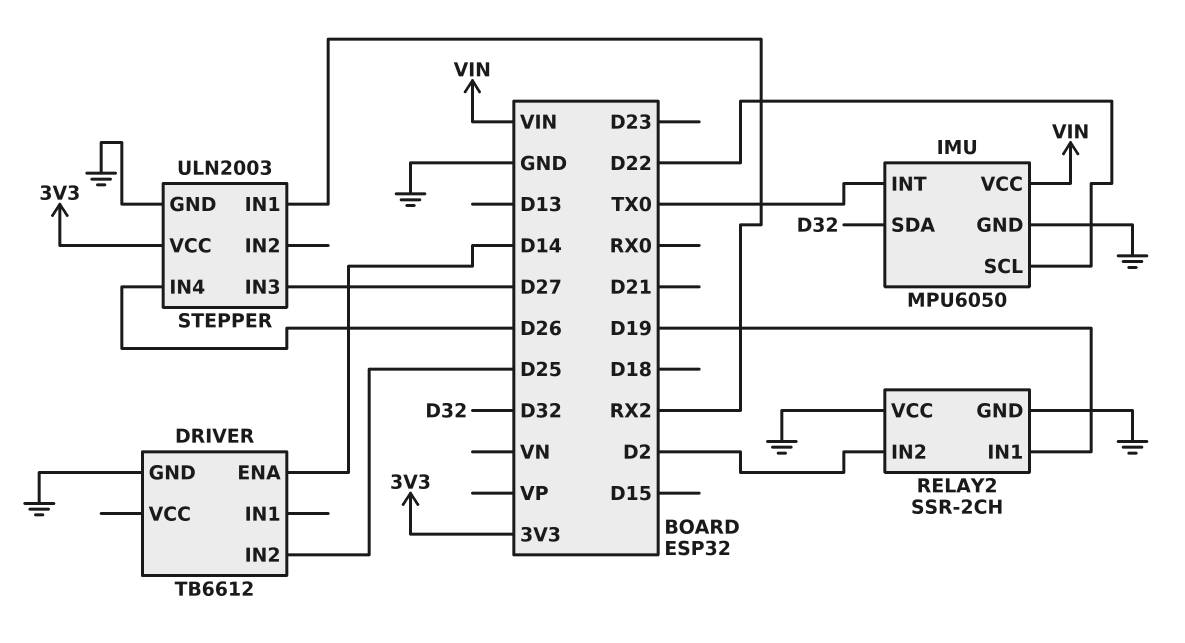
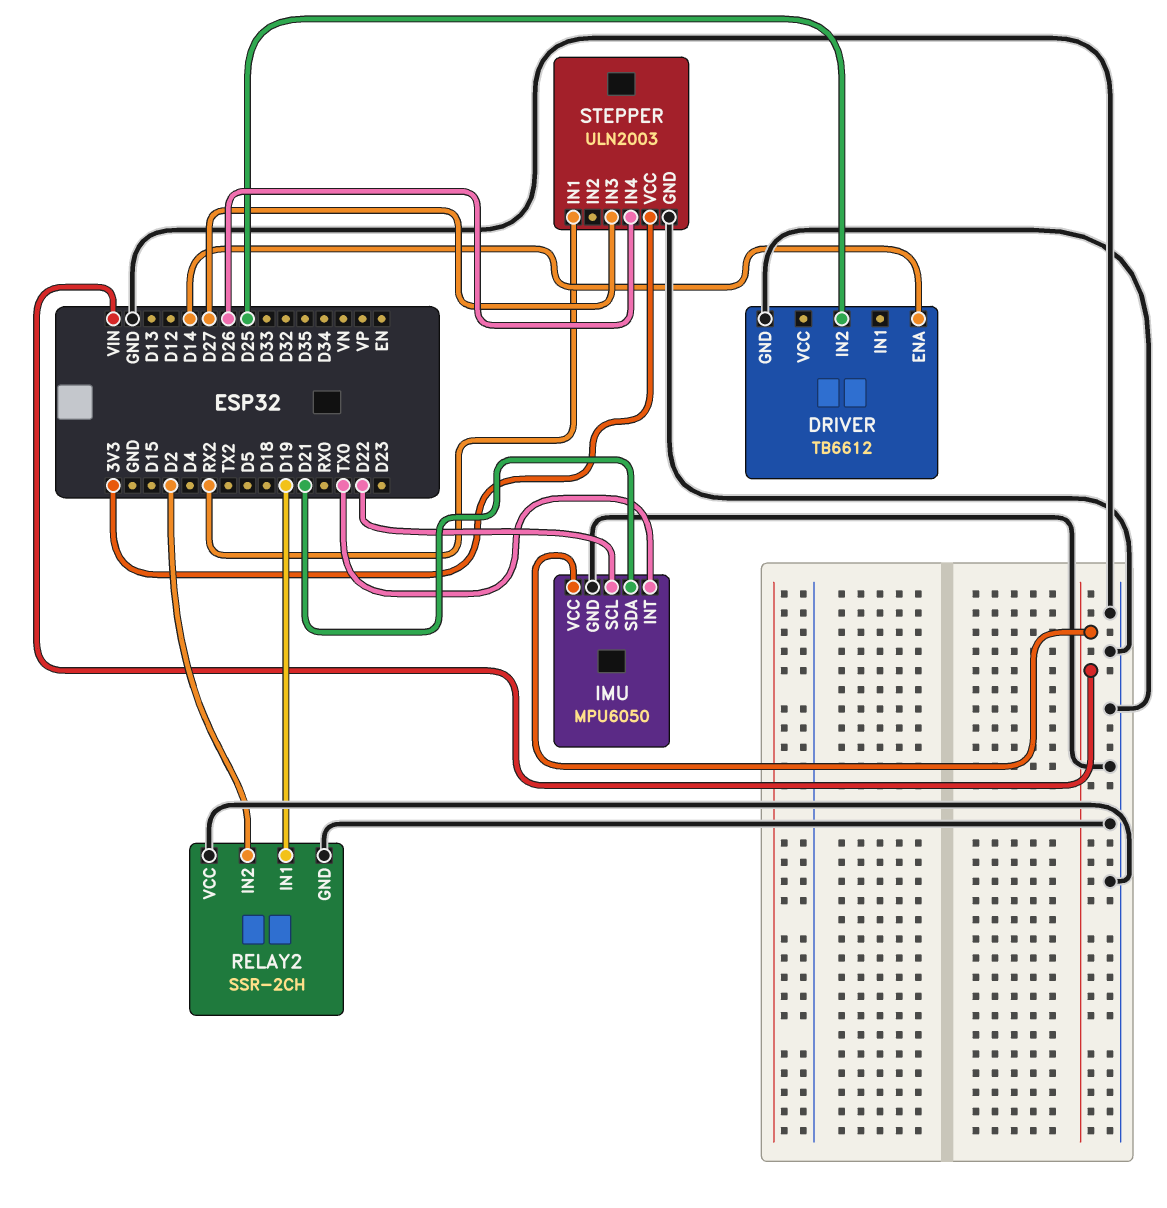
IMU pin SDA: D32 -> D21

